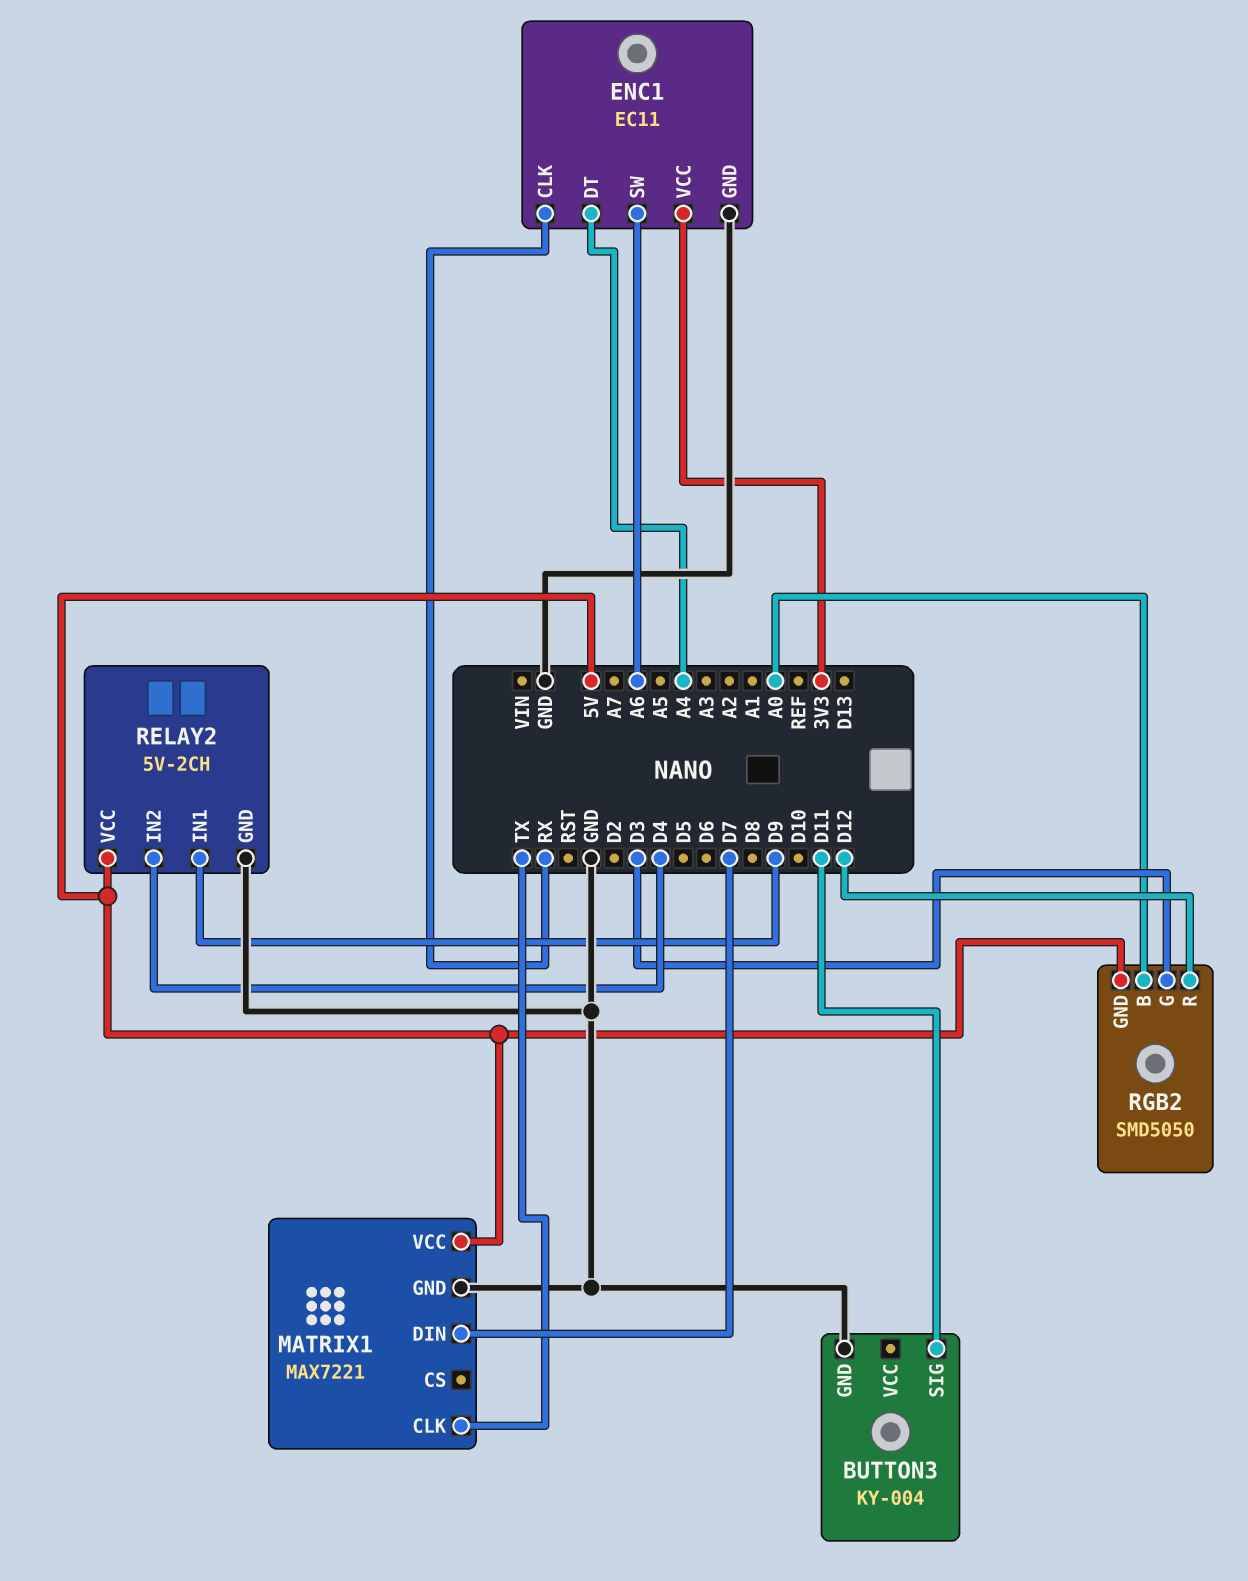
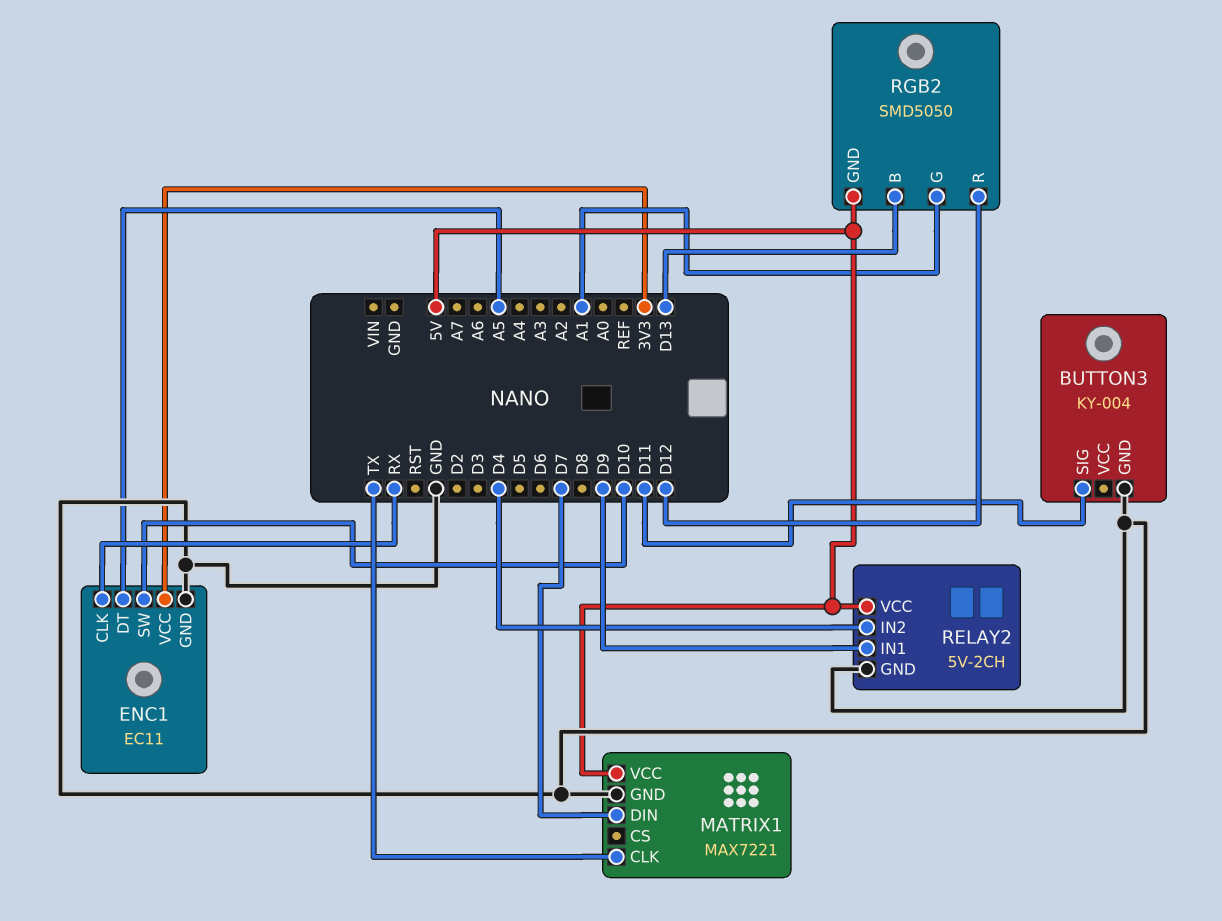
ENC1 pin DT: A4 -> A5
ENC1 pin SW: A6 -> D10
RGB2 pin B: A0 -> D13
RGB2 pin G: D3 -> A1

